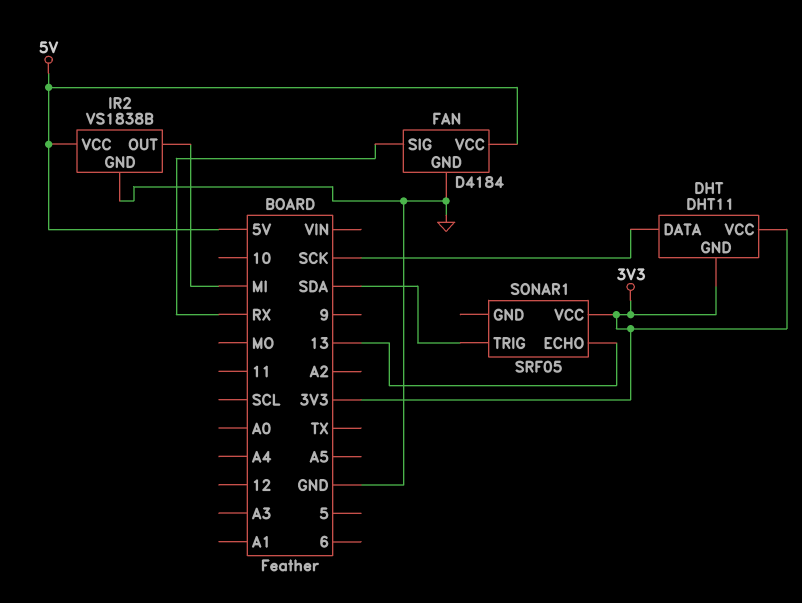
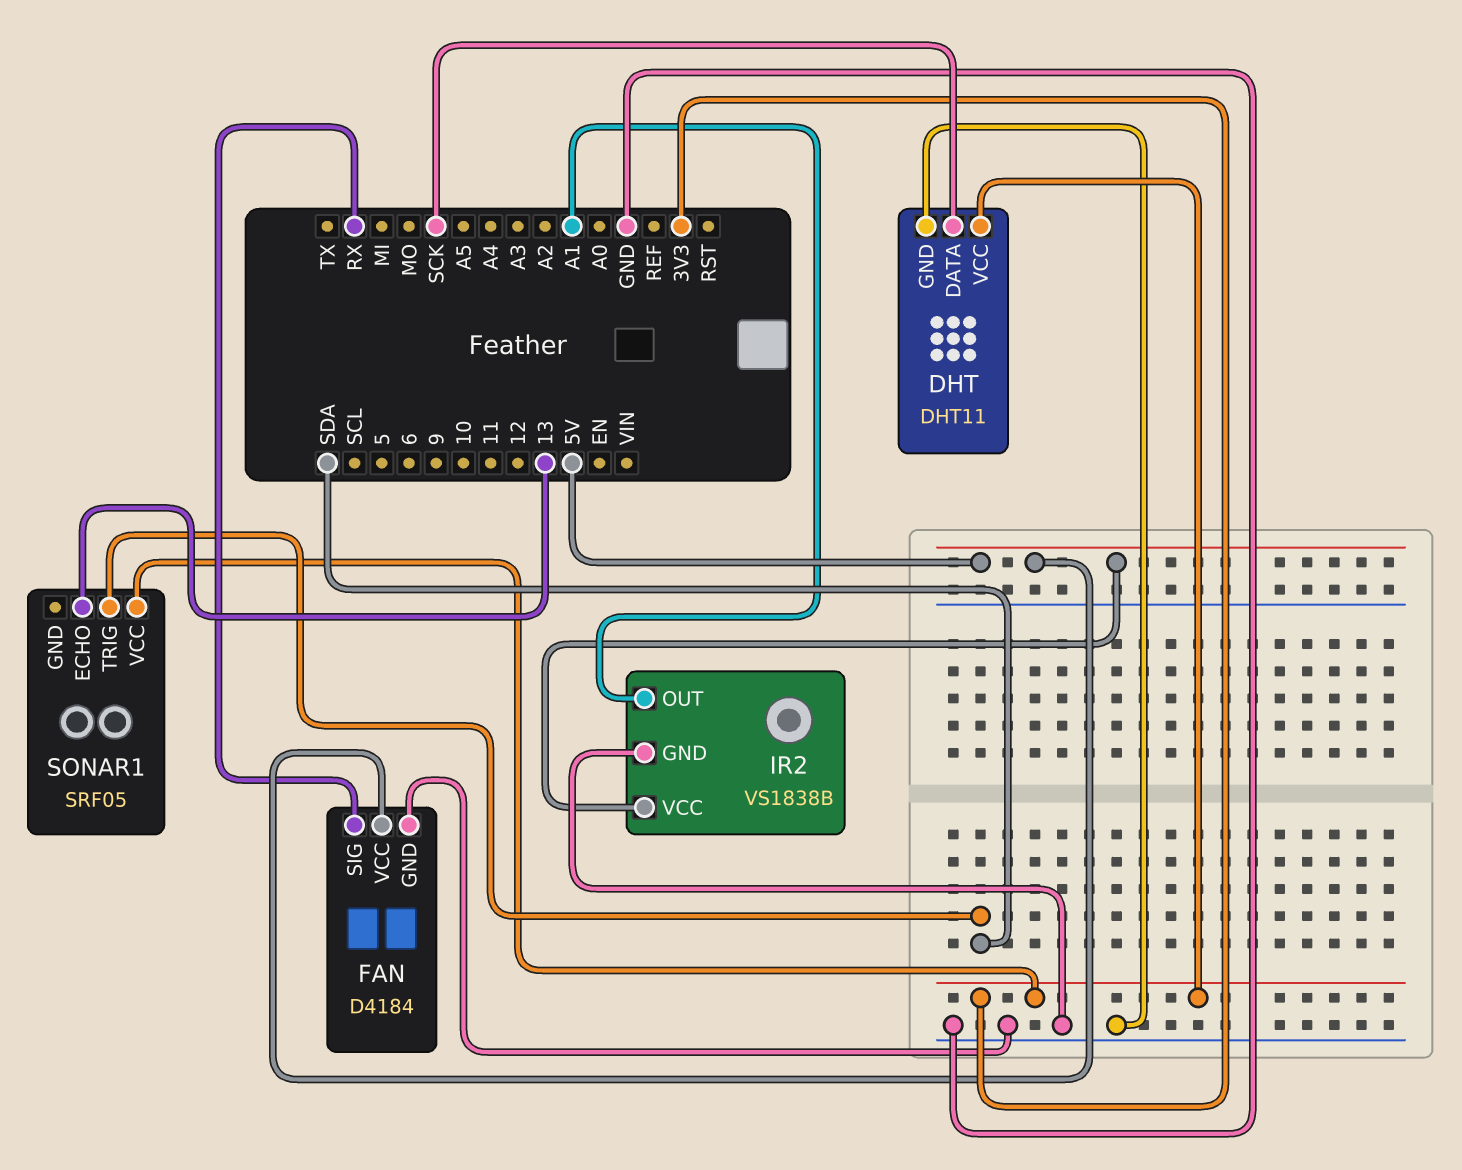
DHT pin GND: 3V3 -> GND
IR2 pin OUT: MI -> A1

